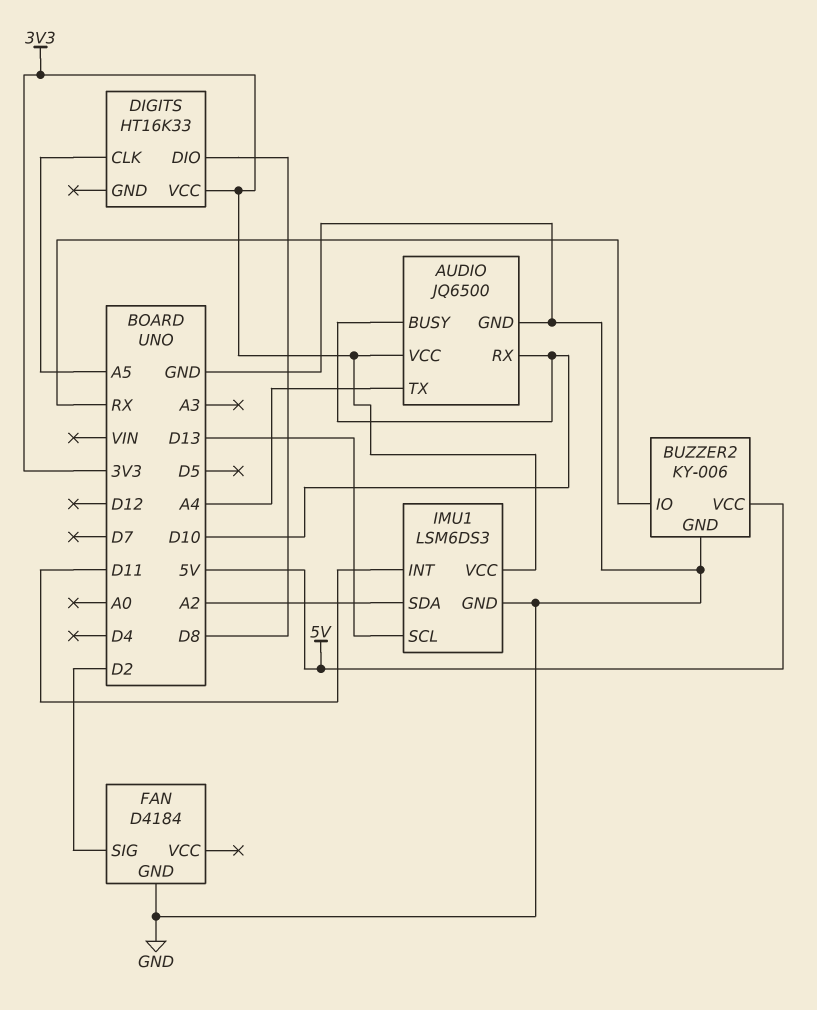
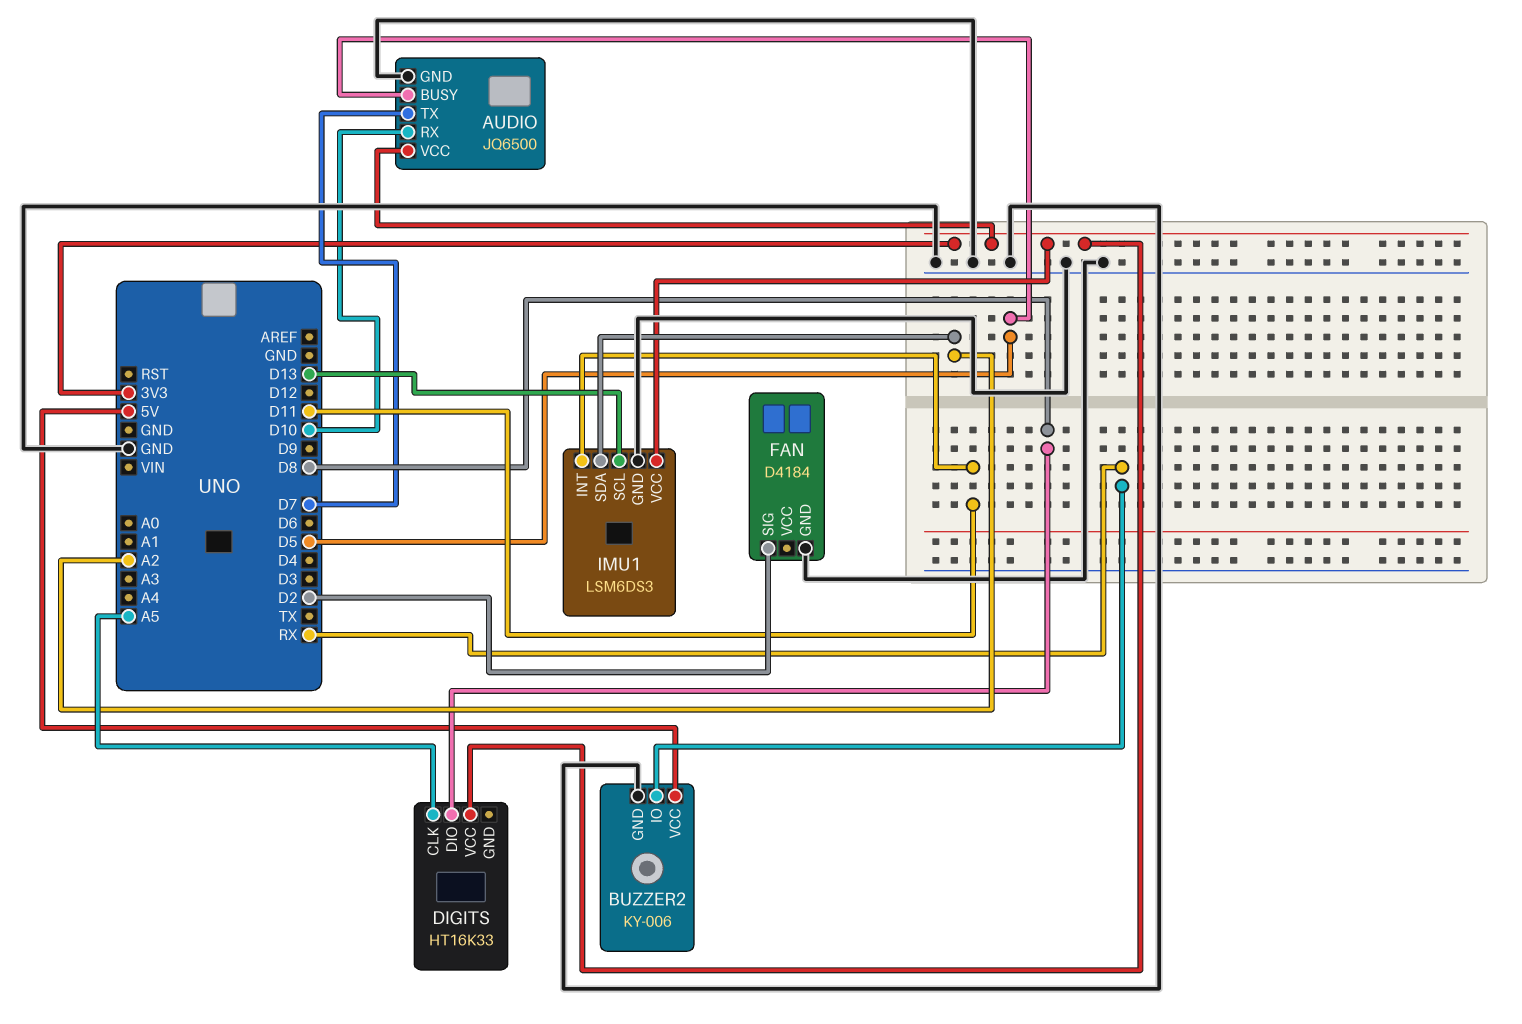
AUDIO pin BUSY: D10 -> D5
AUDIO pin TX: A4 -> D7

